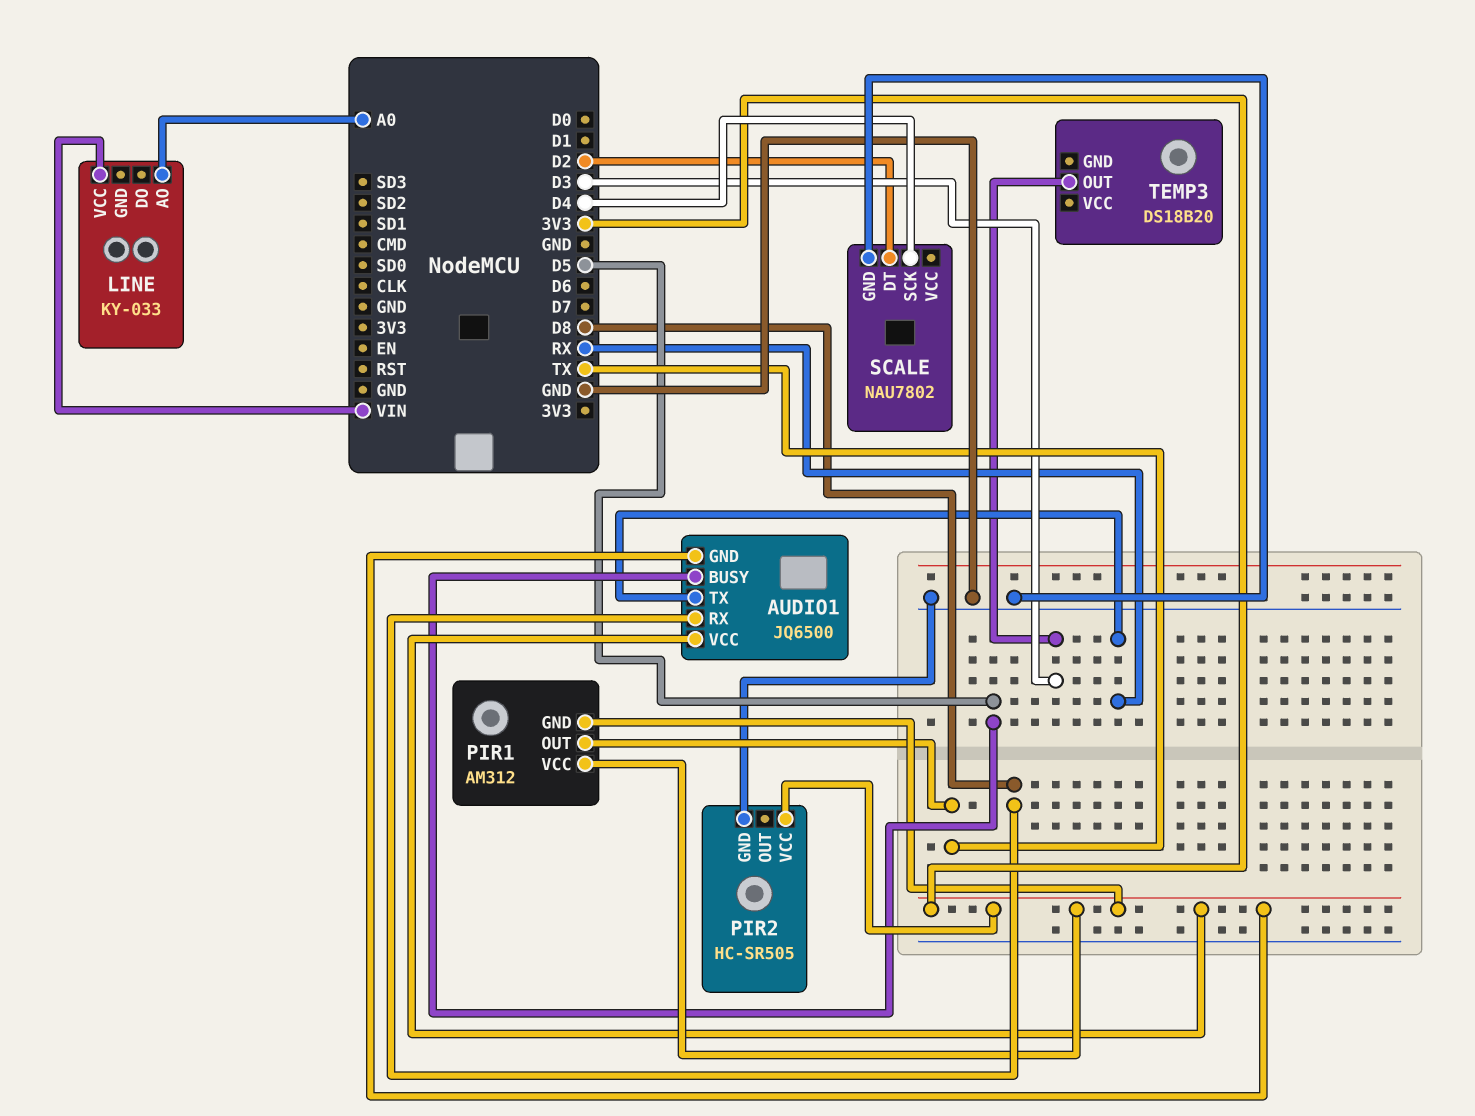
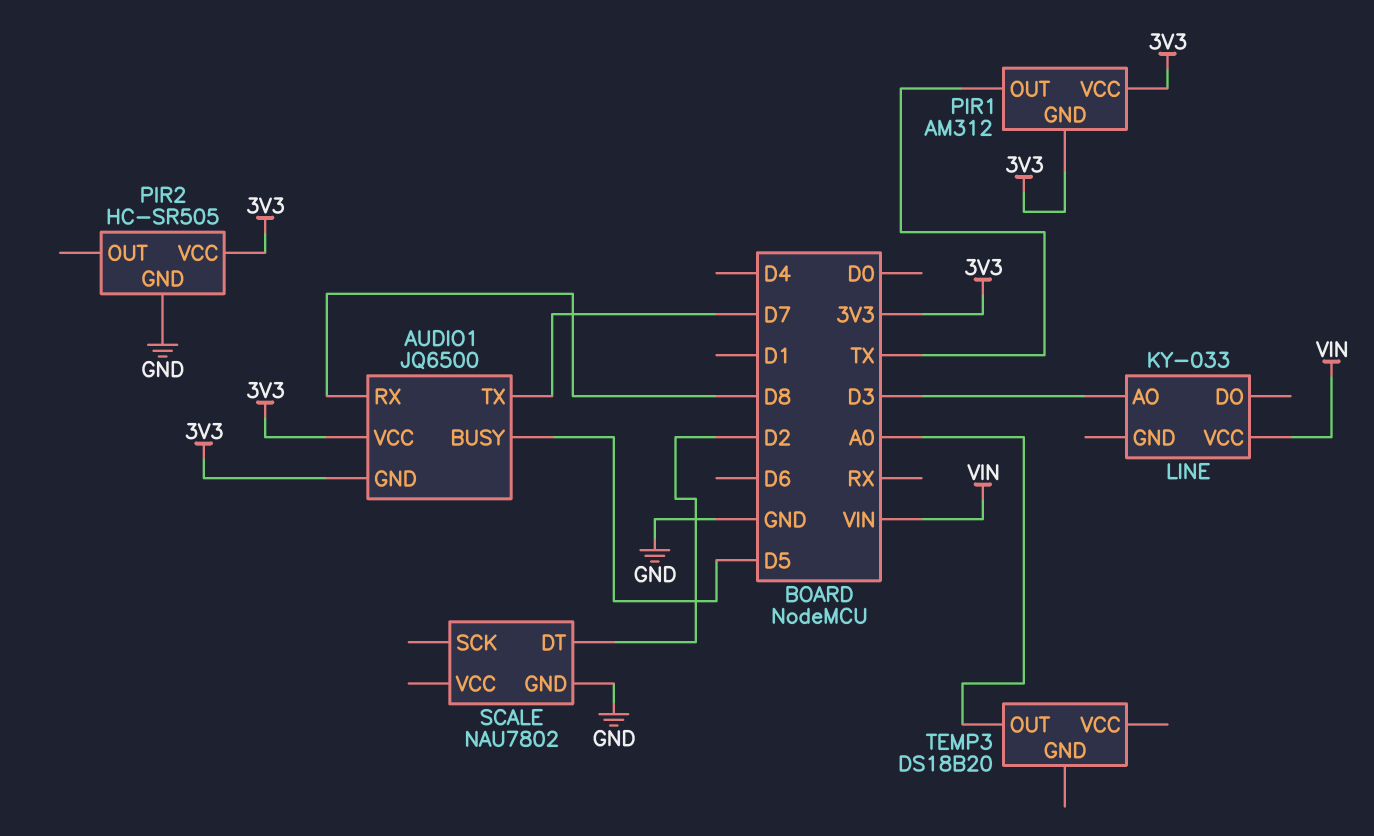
AUDIO1 pin TX: RX -> D7
LINE pin AO: A0 -> D3
SCALE pin SCK: D4 -> none
TEMP3 pin OUT: D3 -> A0

